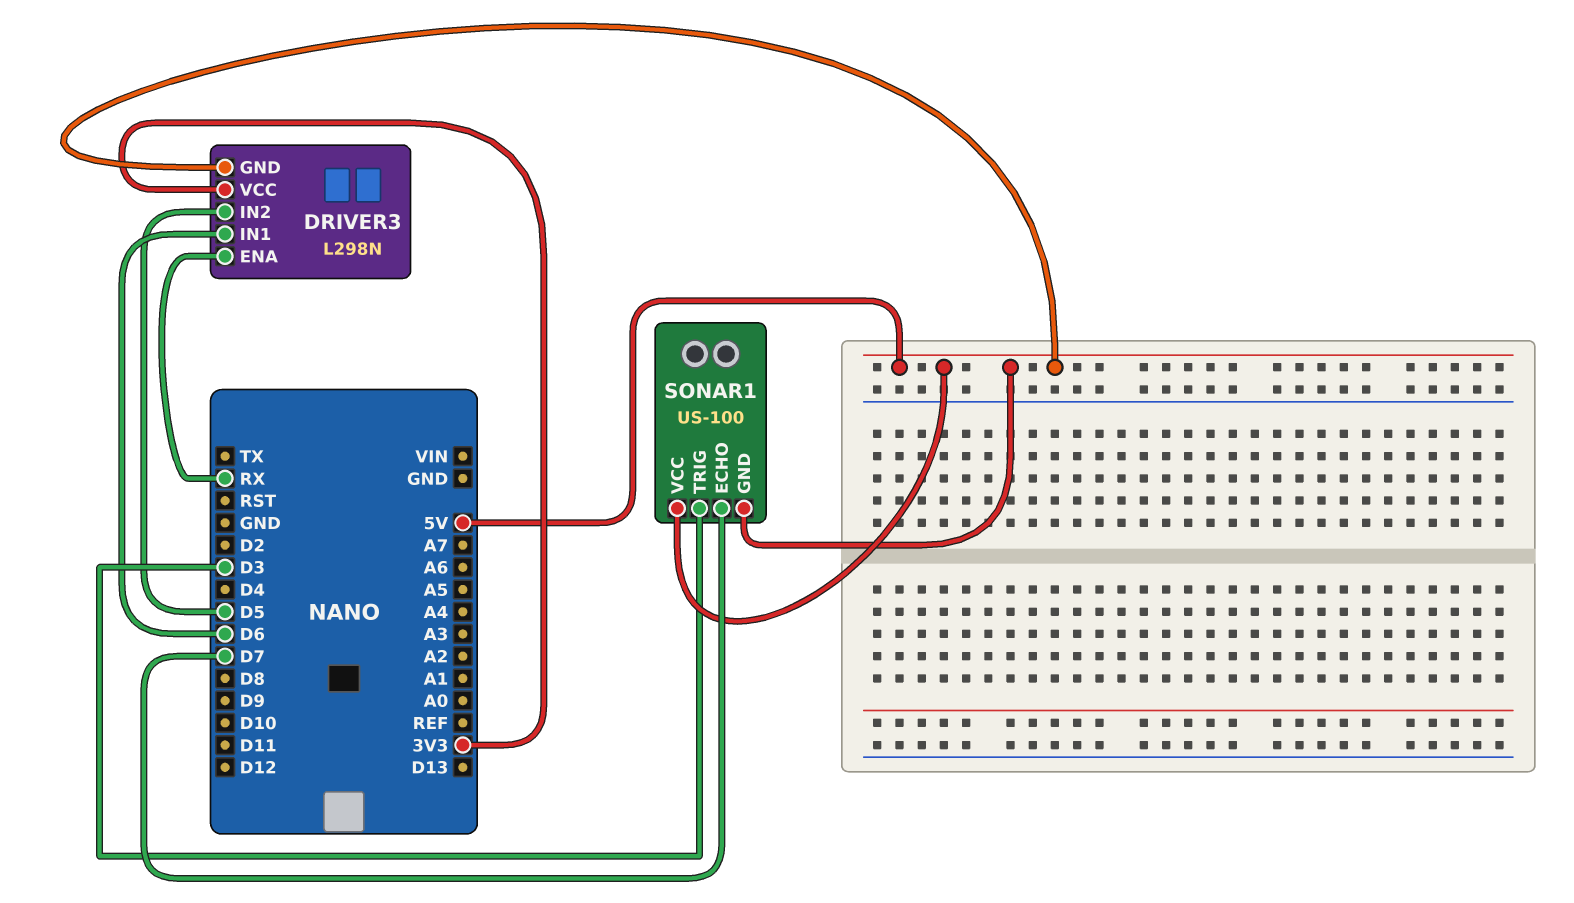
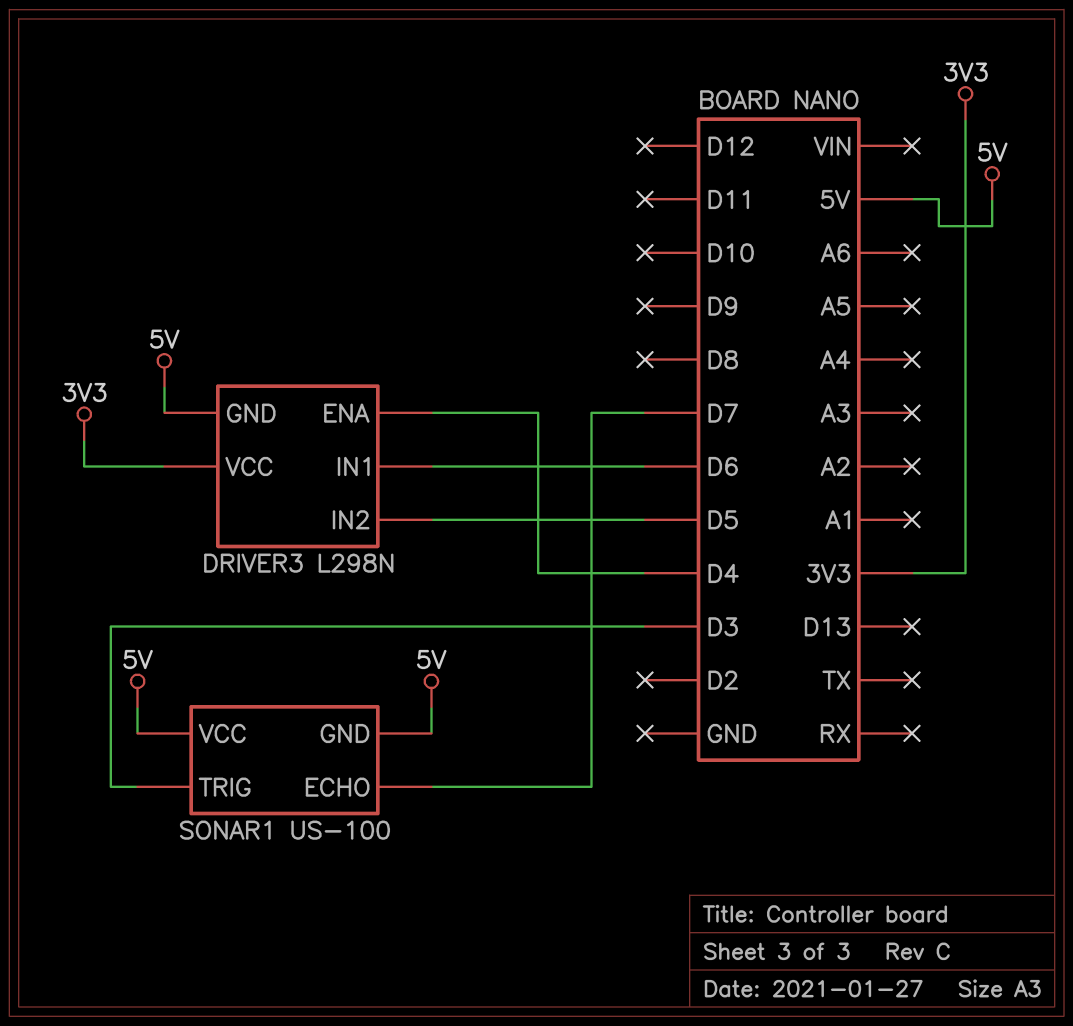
DRIVER3 pin ENA: RX -> D4

